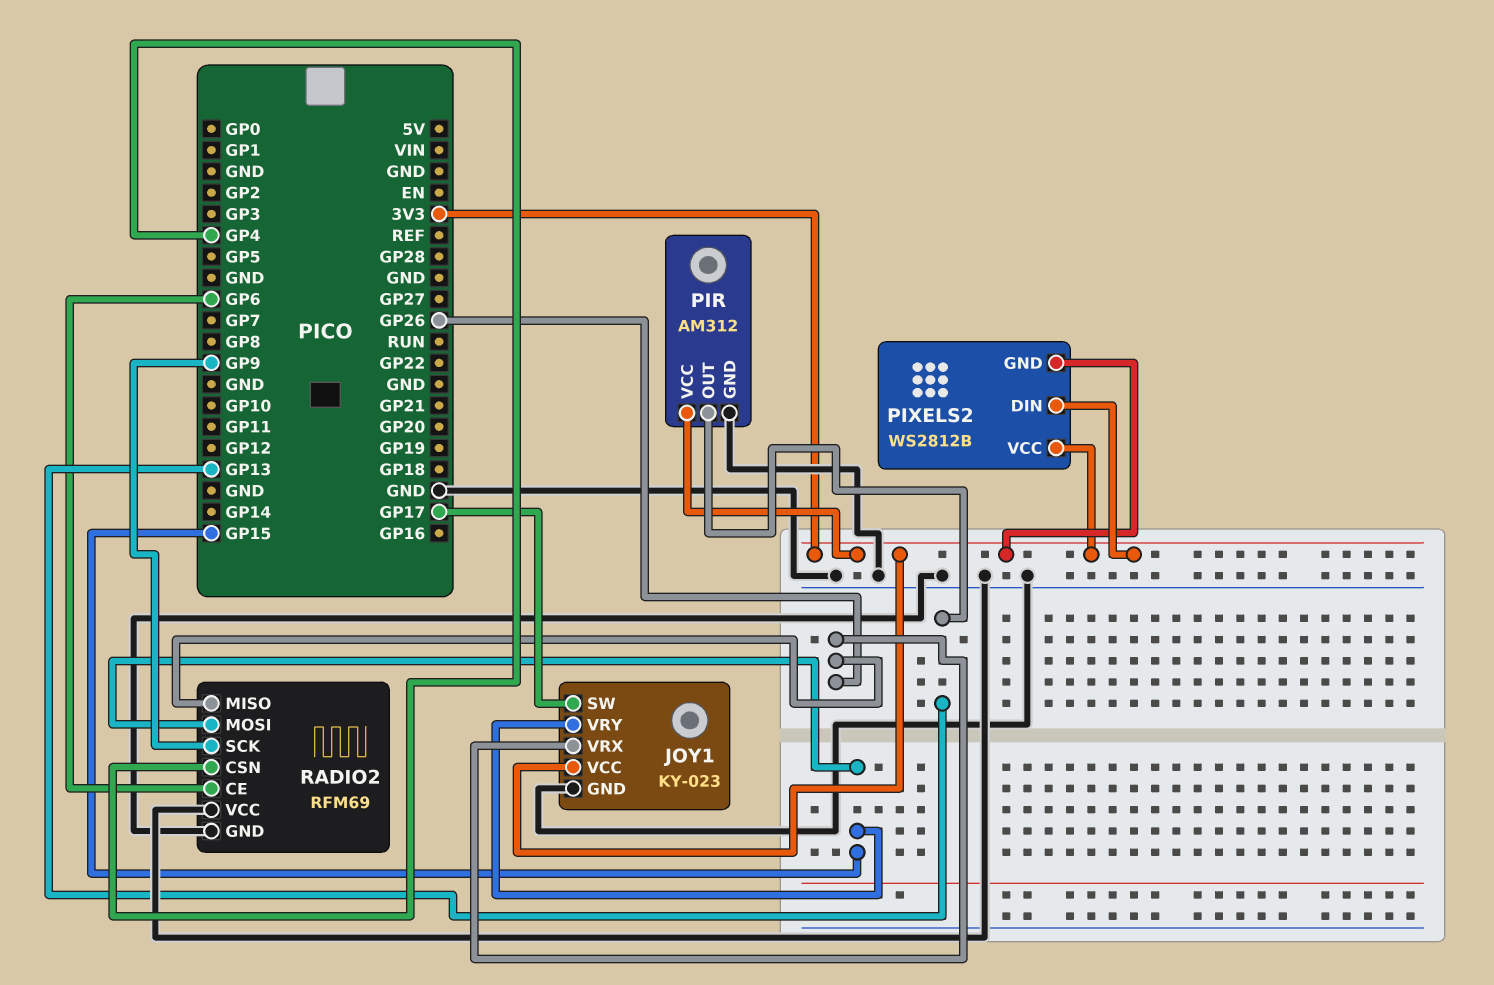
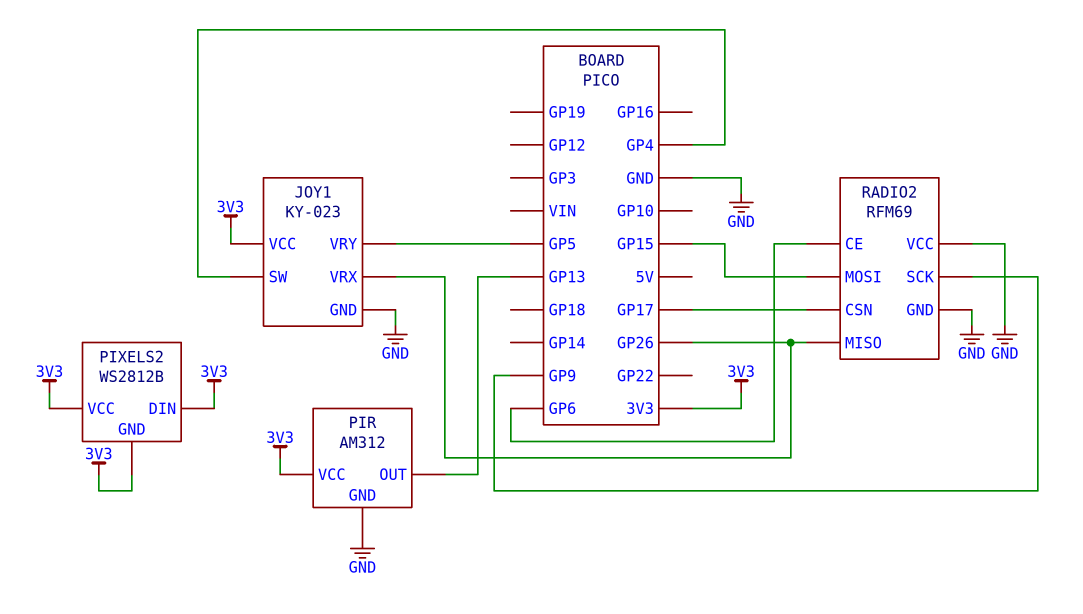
JOY1 pin SW: GP17 -> GP4
JOY1 pin VRY: GP15 -> GP5
RADIO2 pin CSN: GP4 -> GP17

